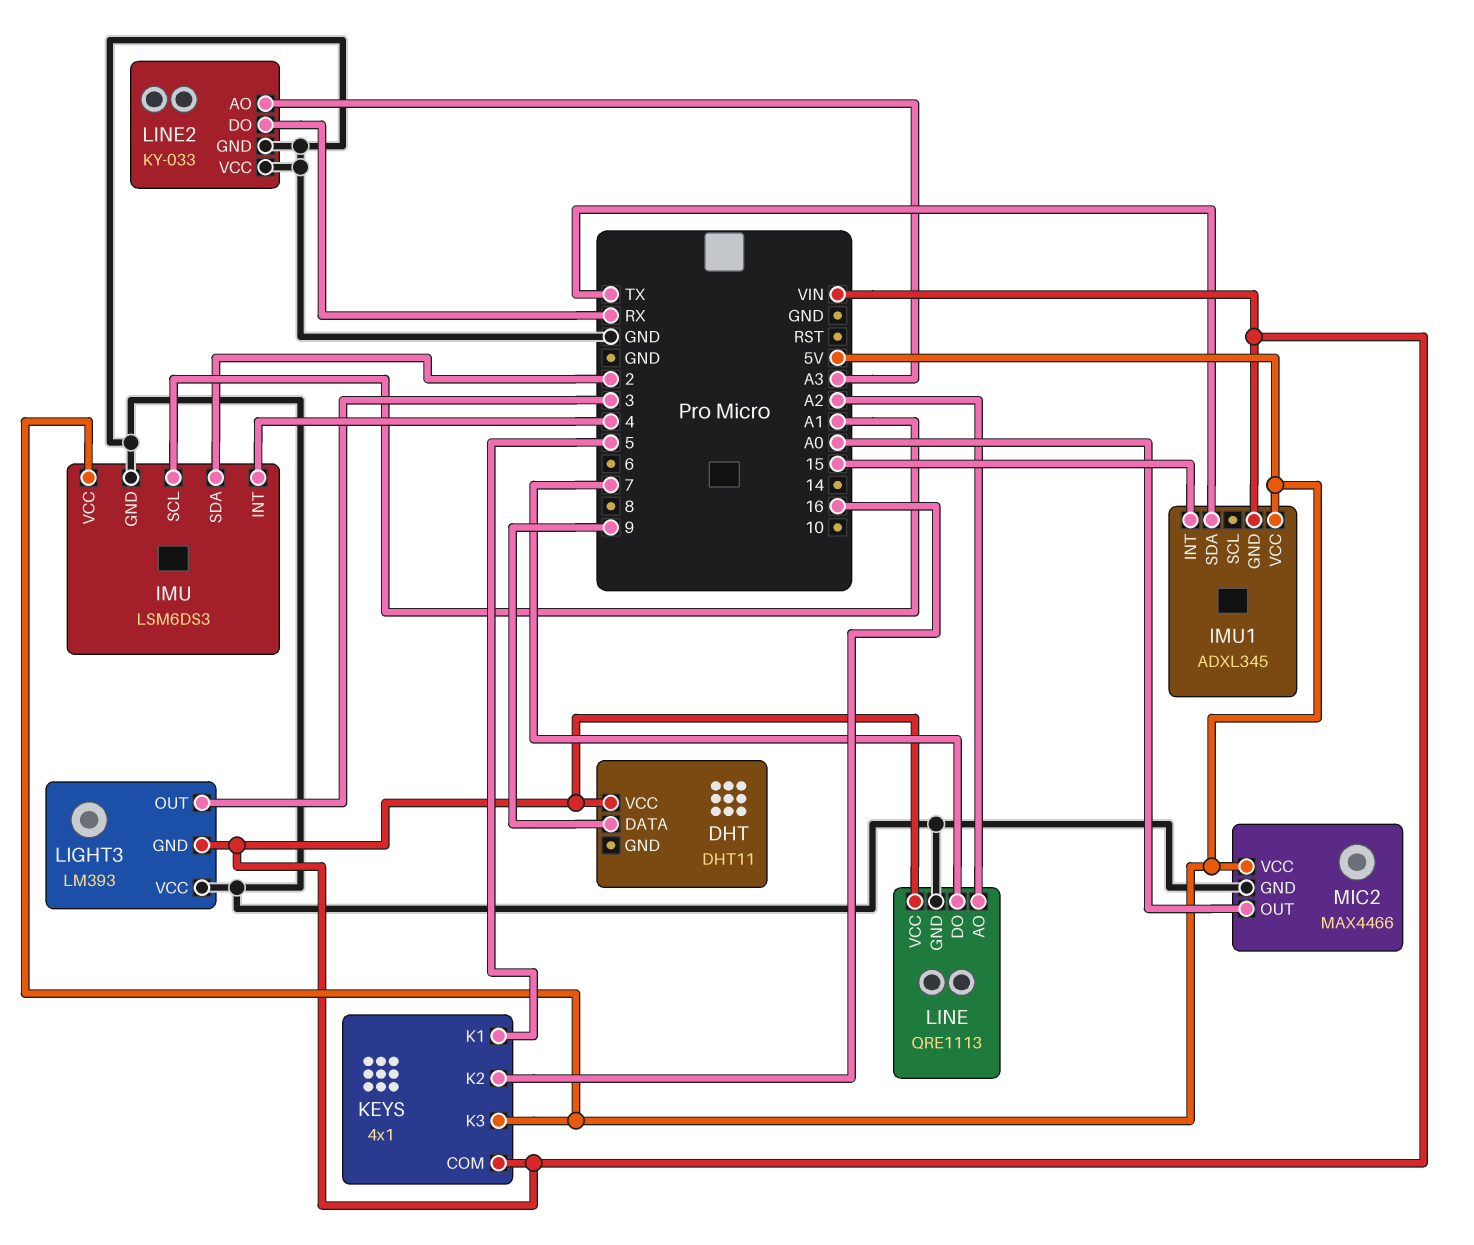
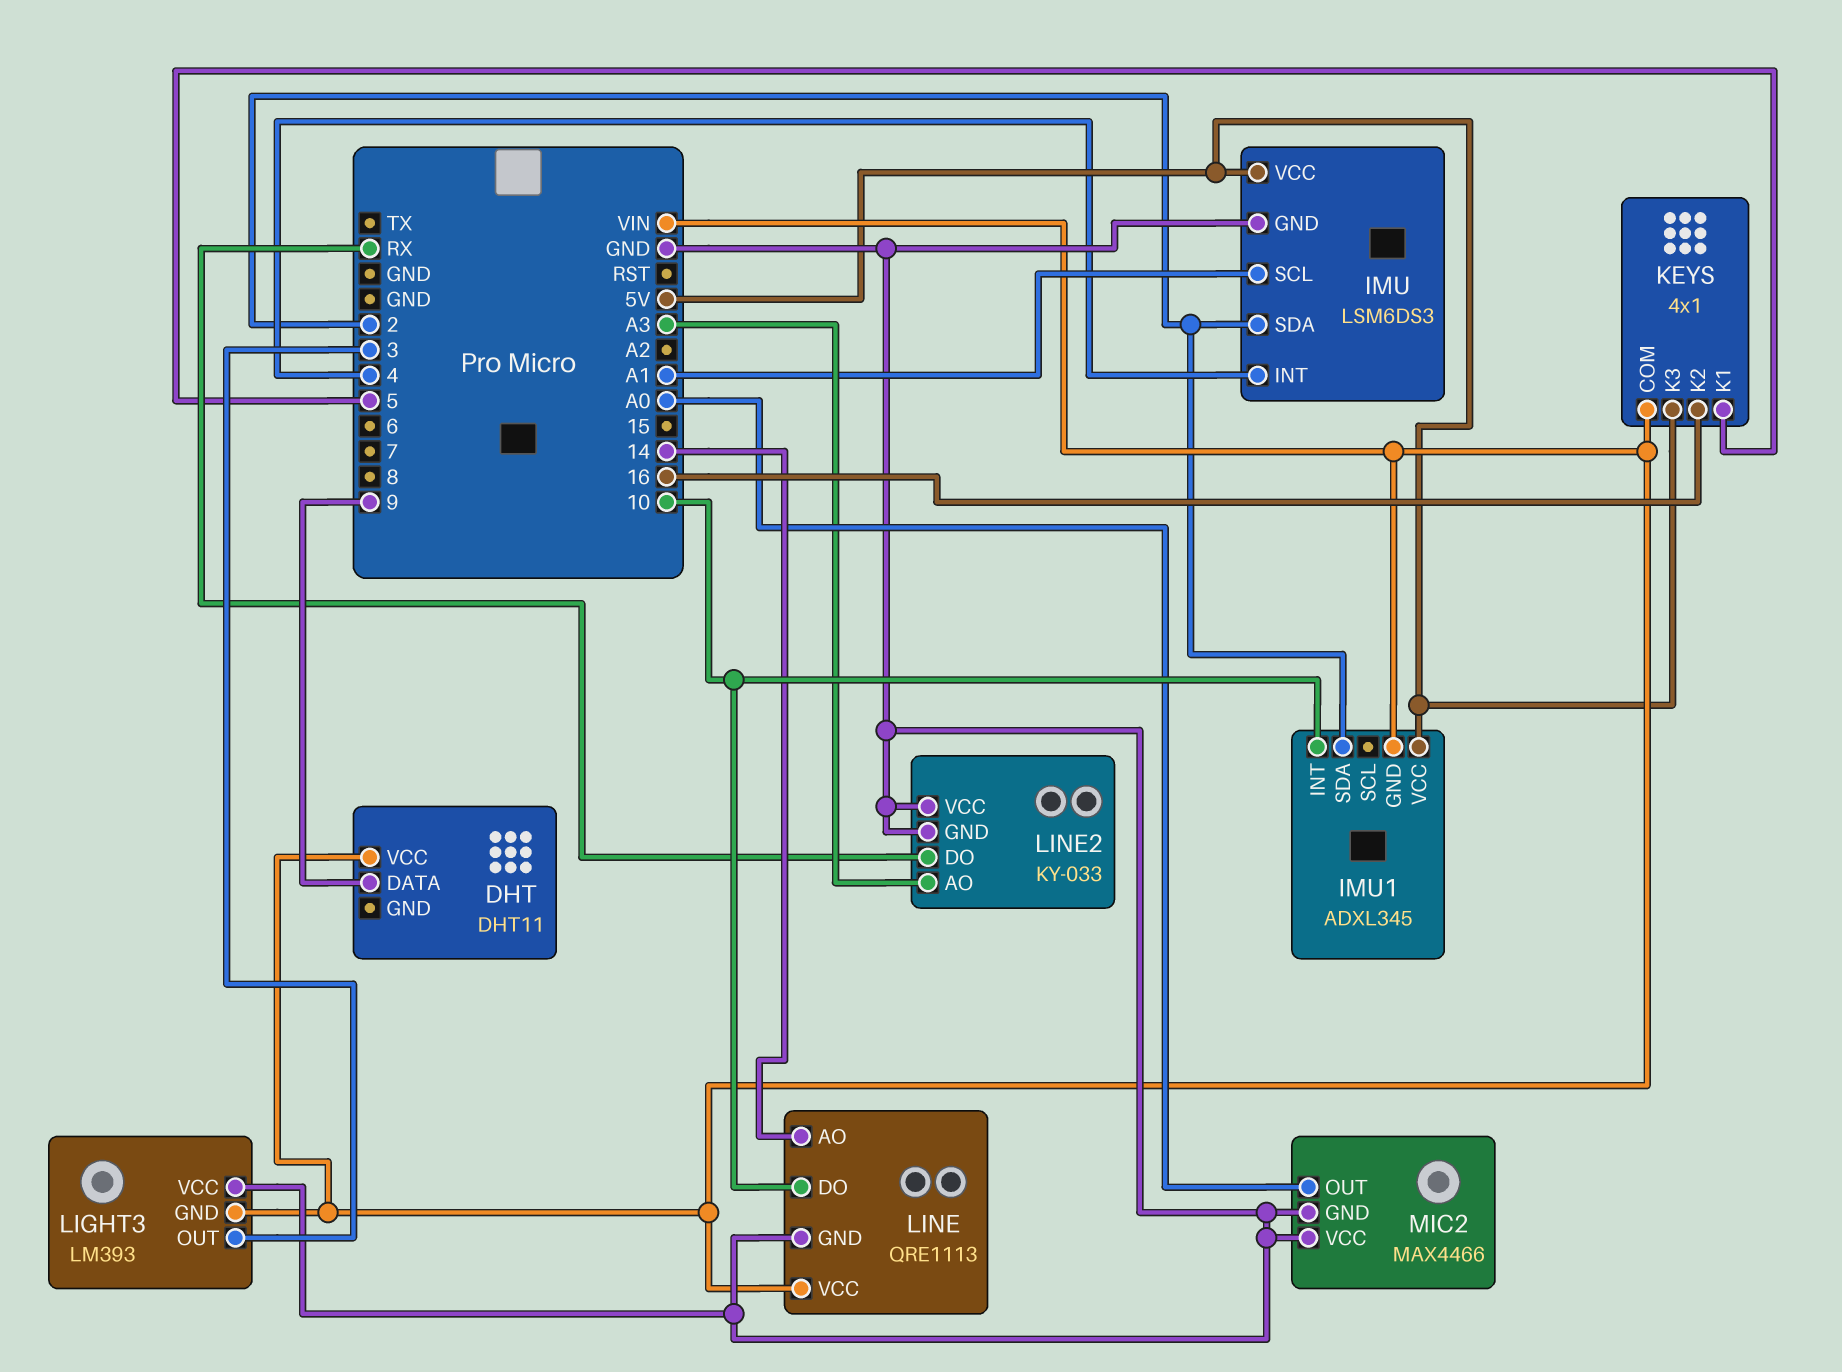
IMU1 pin INT: 15 -> 10
IMU1 pin SDA: TX -> 2
LINE pin AO: A2 -> 14
LINE pin DO: 7 -> 10
MIC2 pin VCC: 5V -> GND

